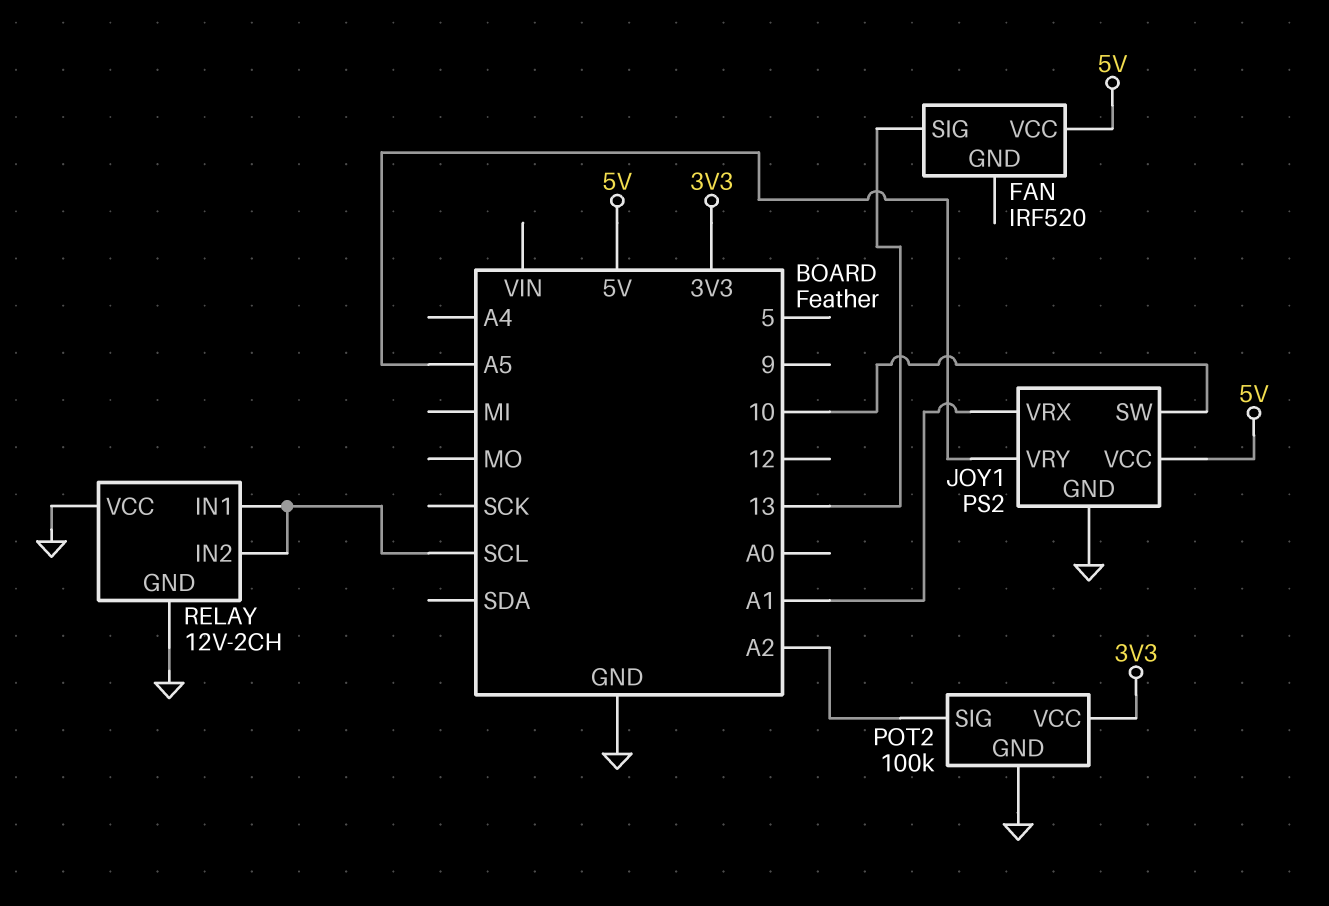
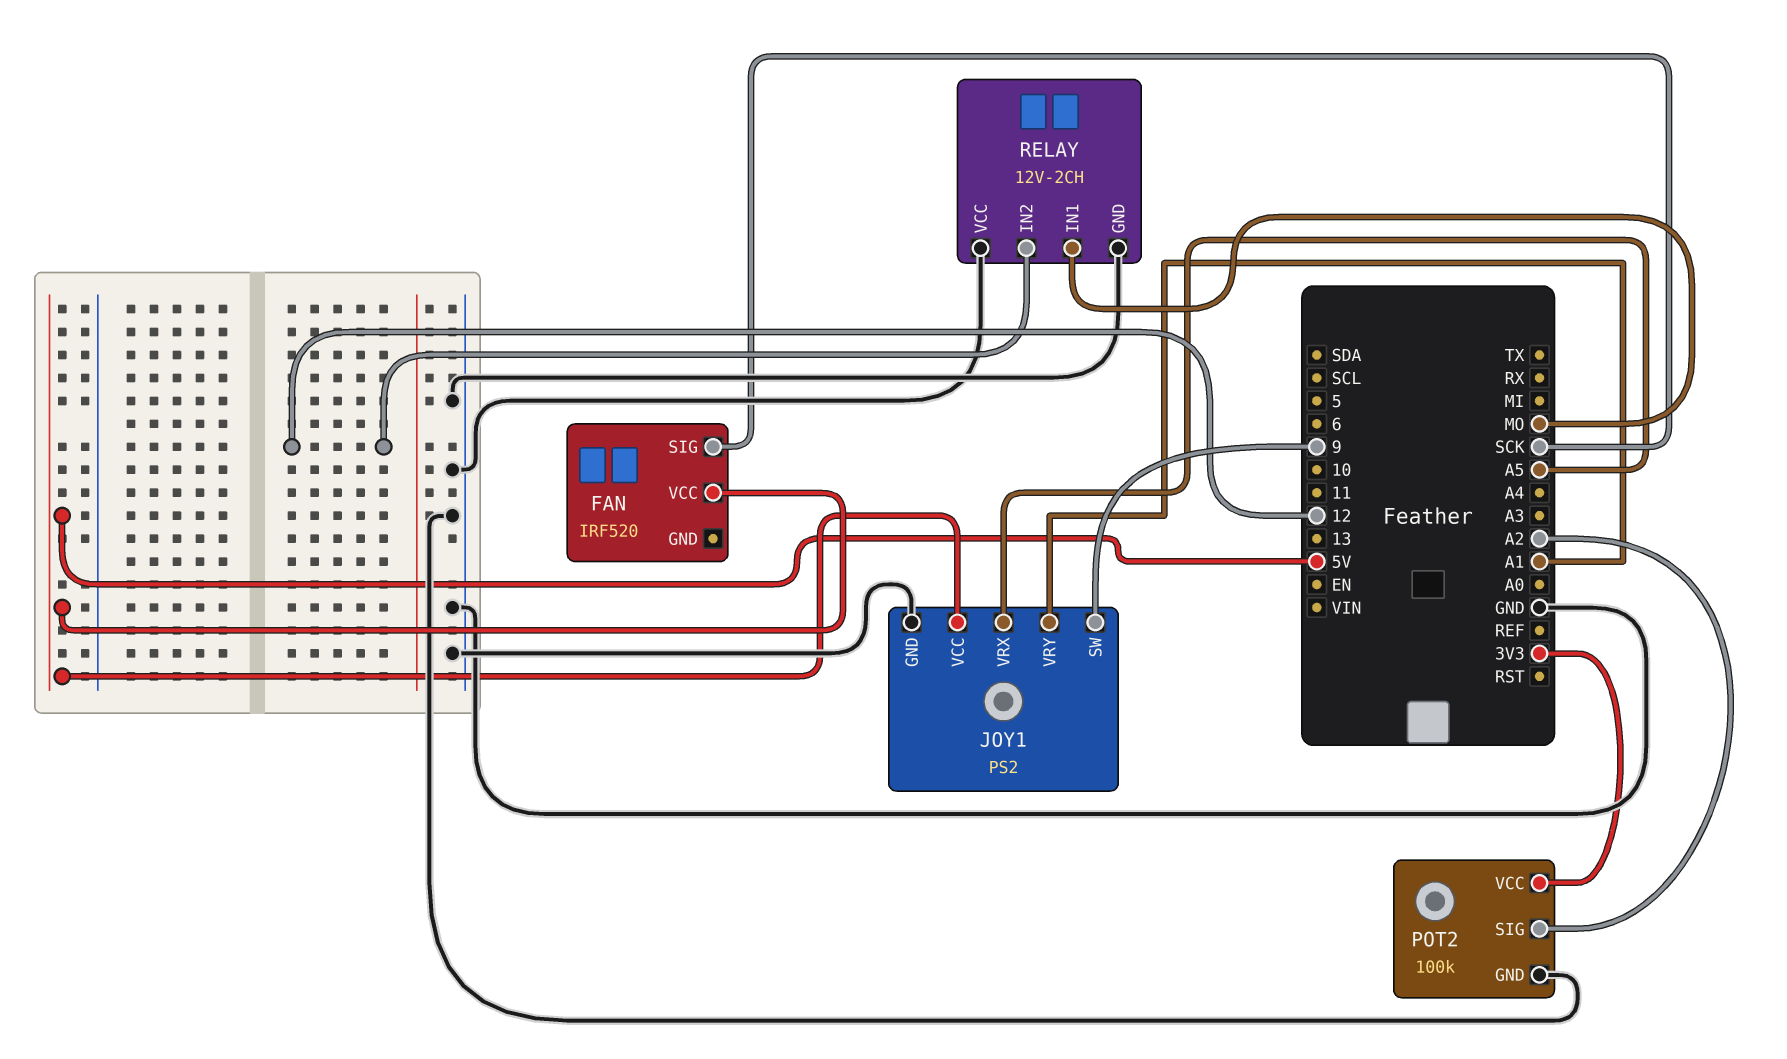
FAN pin SIG: 13 -> SCK
JOY1 pin SW: 10 -> 9
JOY1 pin VRX: A1 -> A5
JOY1 pin VRY: A5 -> A1
RELAY pin IN1: SCL -> MO
RELAY pin IN2: SCL -> 12

